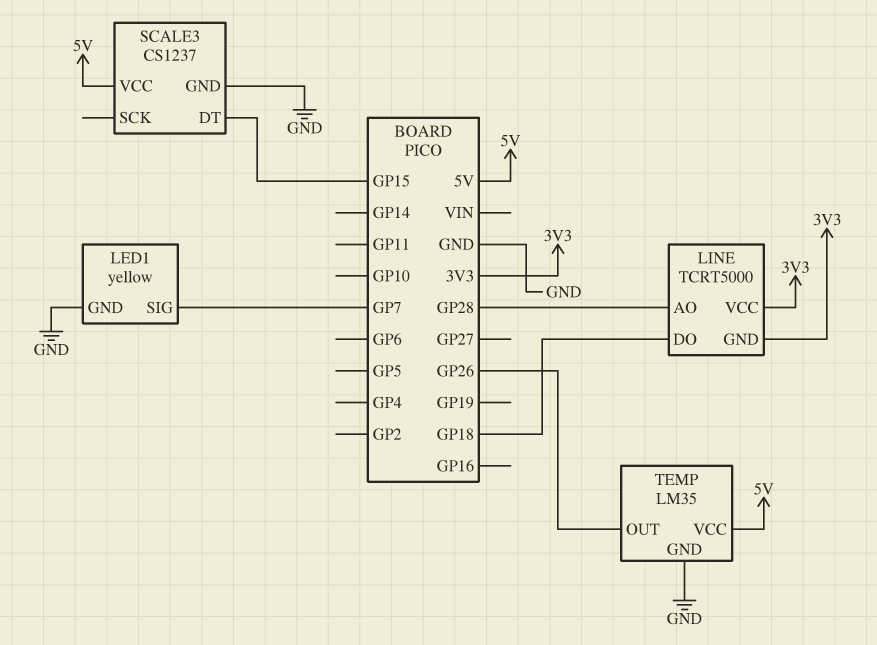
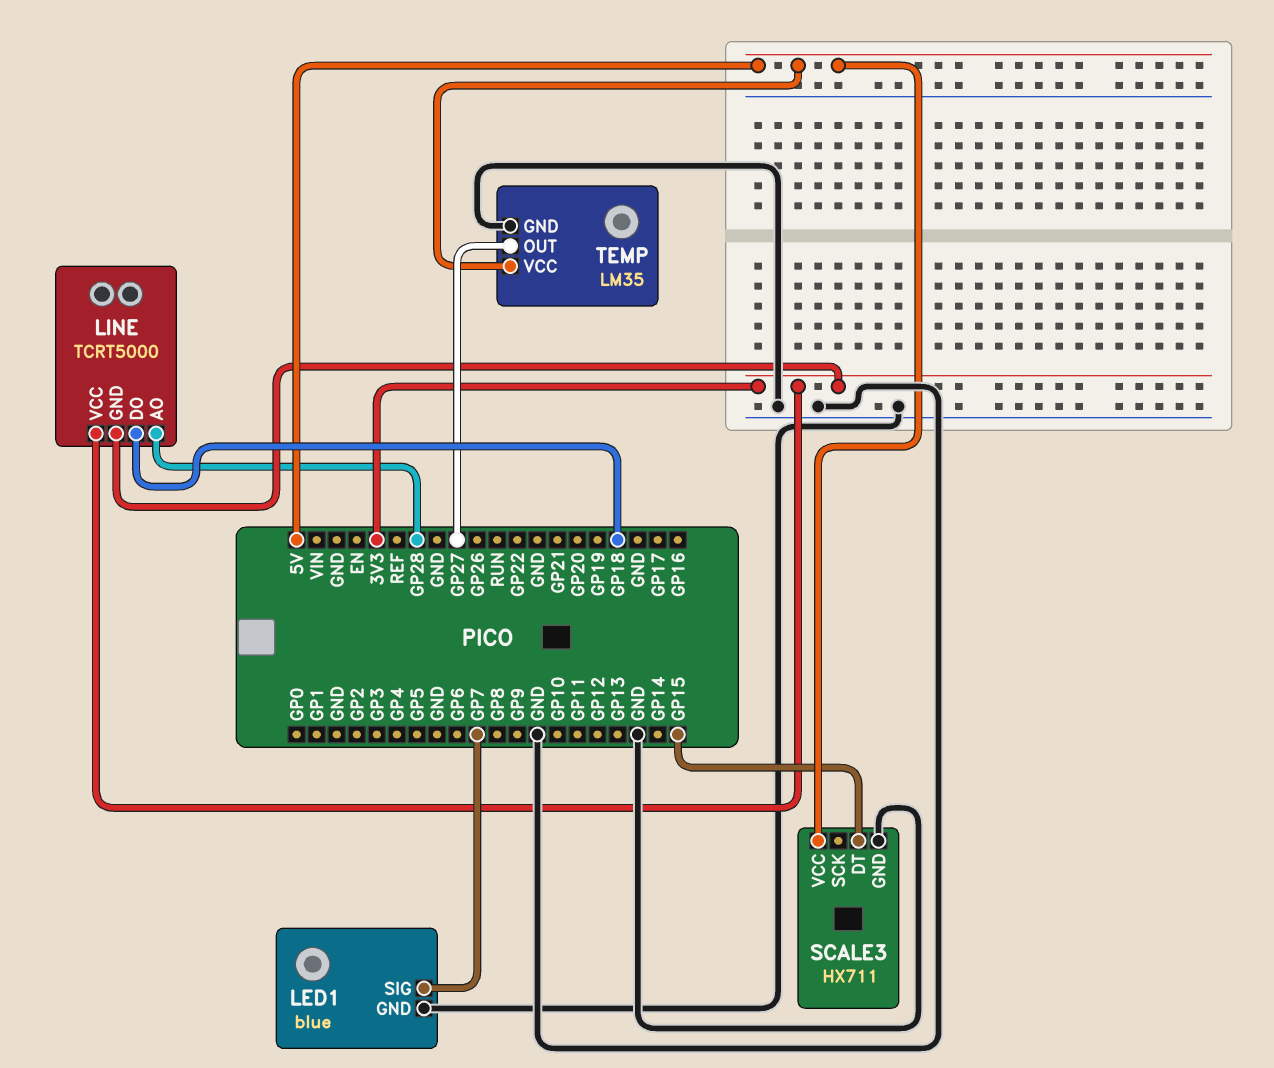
LED1: yellow -> blue
SCALE3: CS1237 -> HX711
TEMP pin OUT: GP26 -> GP27

